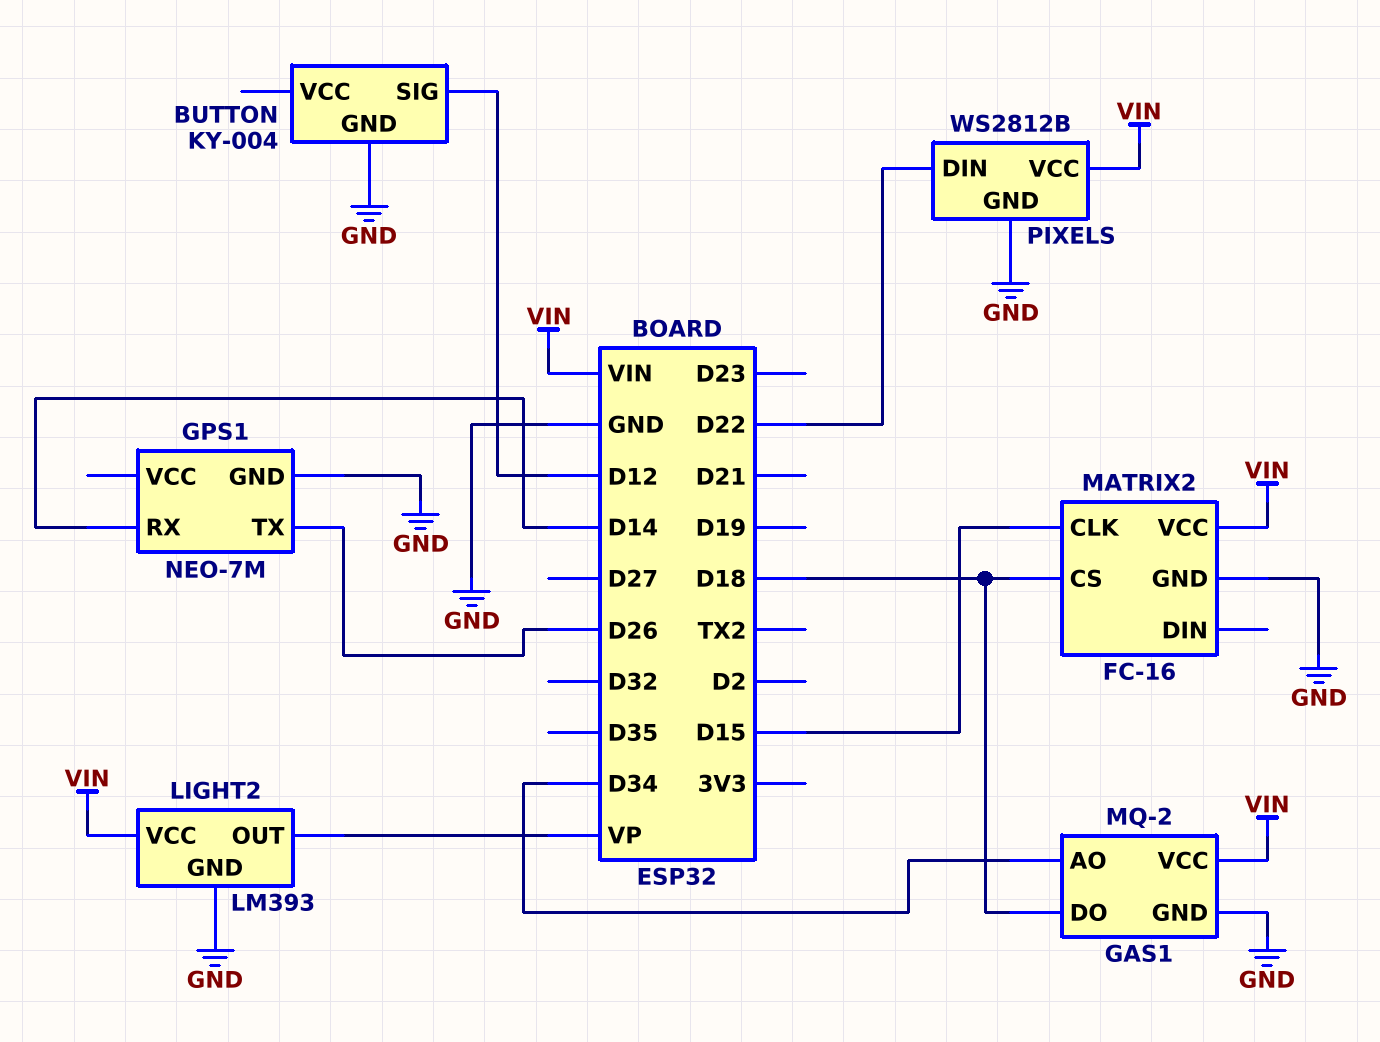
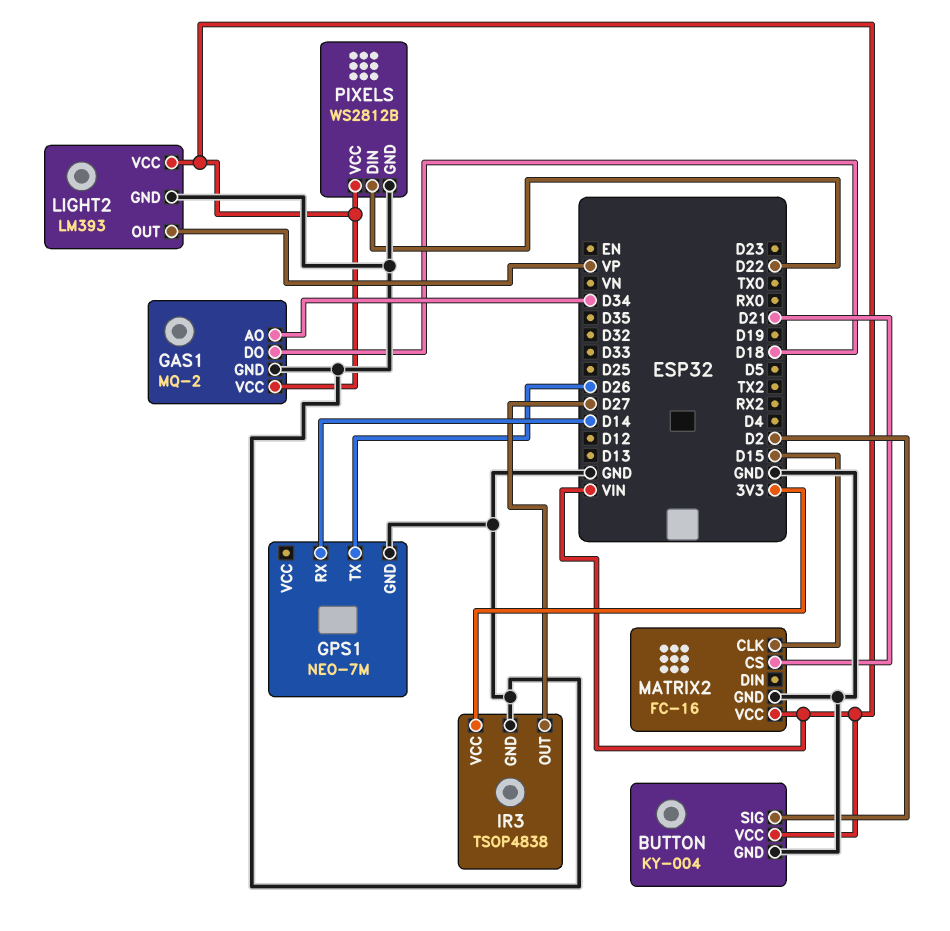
BUTTON pin SIG: D12 -> D2
BUTTON pin VCC: none -> VIN
IR3: none -> TSOP4838
IR3 pin GND: none -> GND
IR3 pin OUT: none -> D27
IR3 pin VCC: none -> 3V3
MATRIX2 pin CS: D18 -> D21

